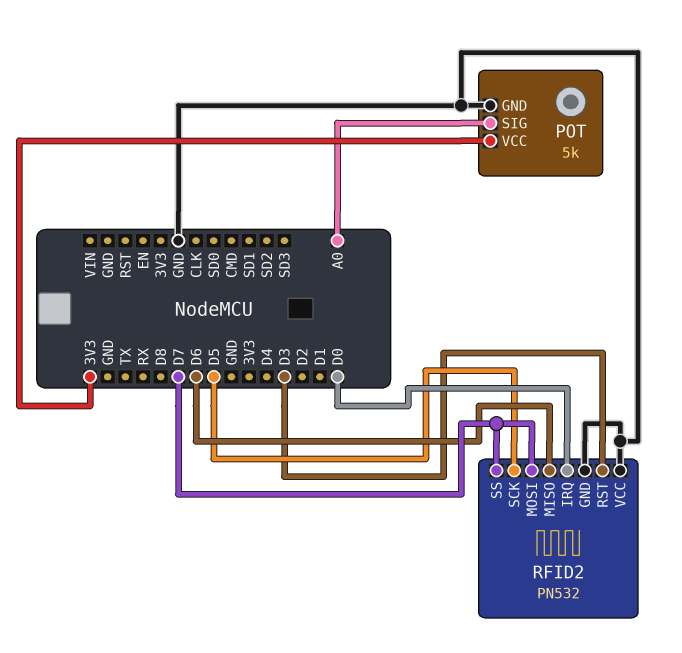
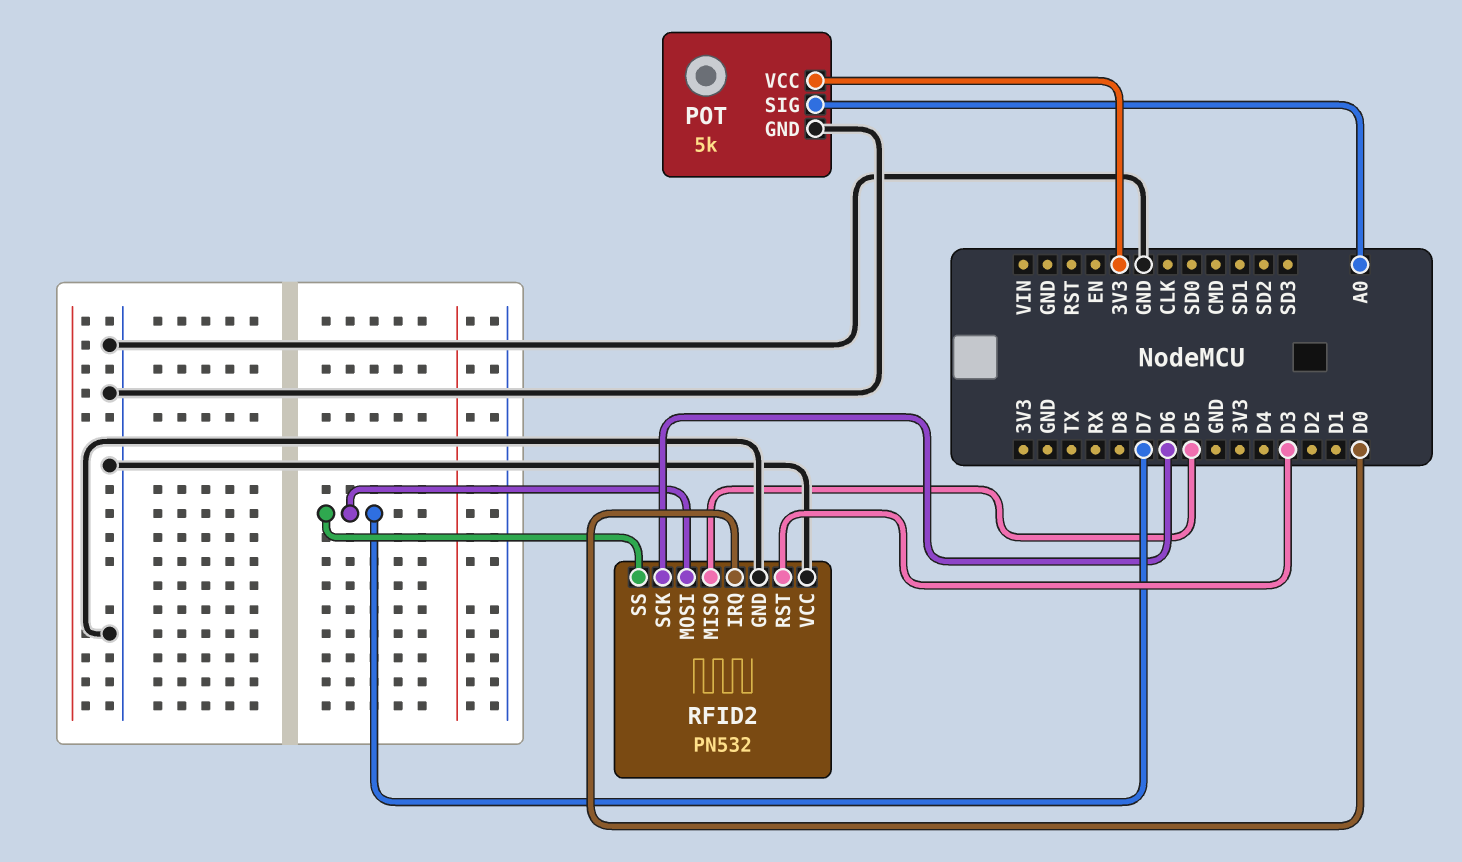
RFID2 pin MISO: D6 -> D5
RFID2 pin SCK: D5 -> D6

